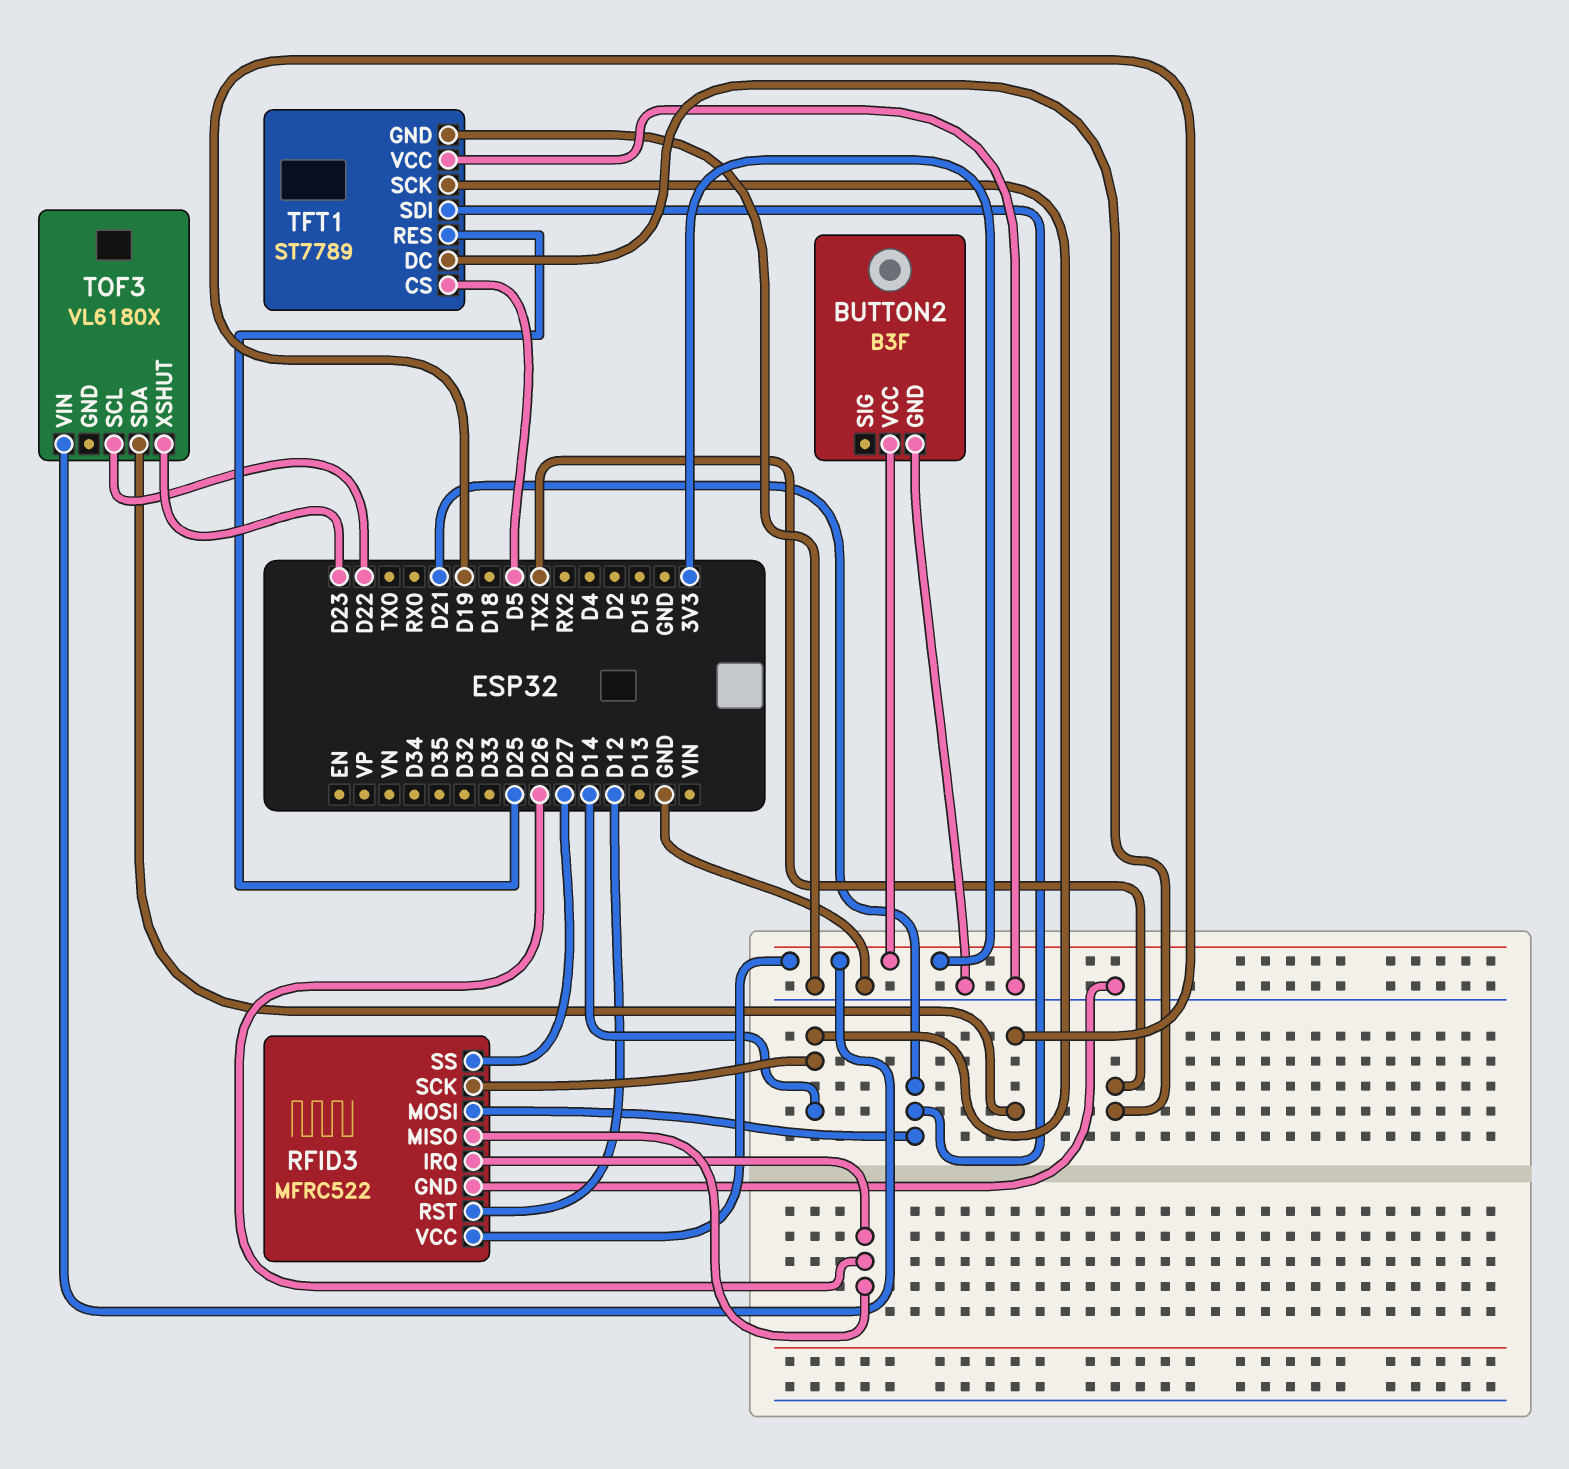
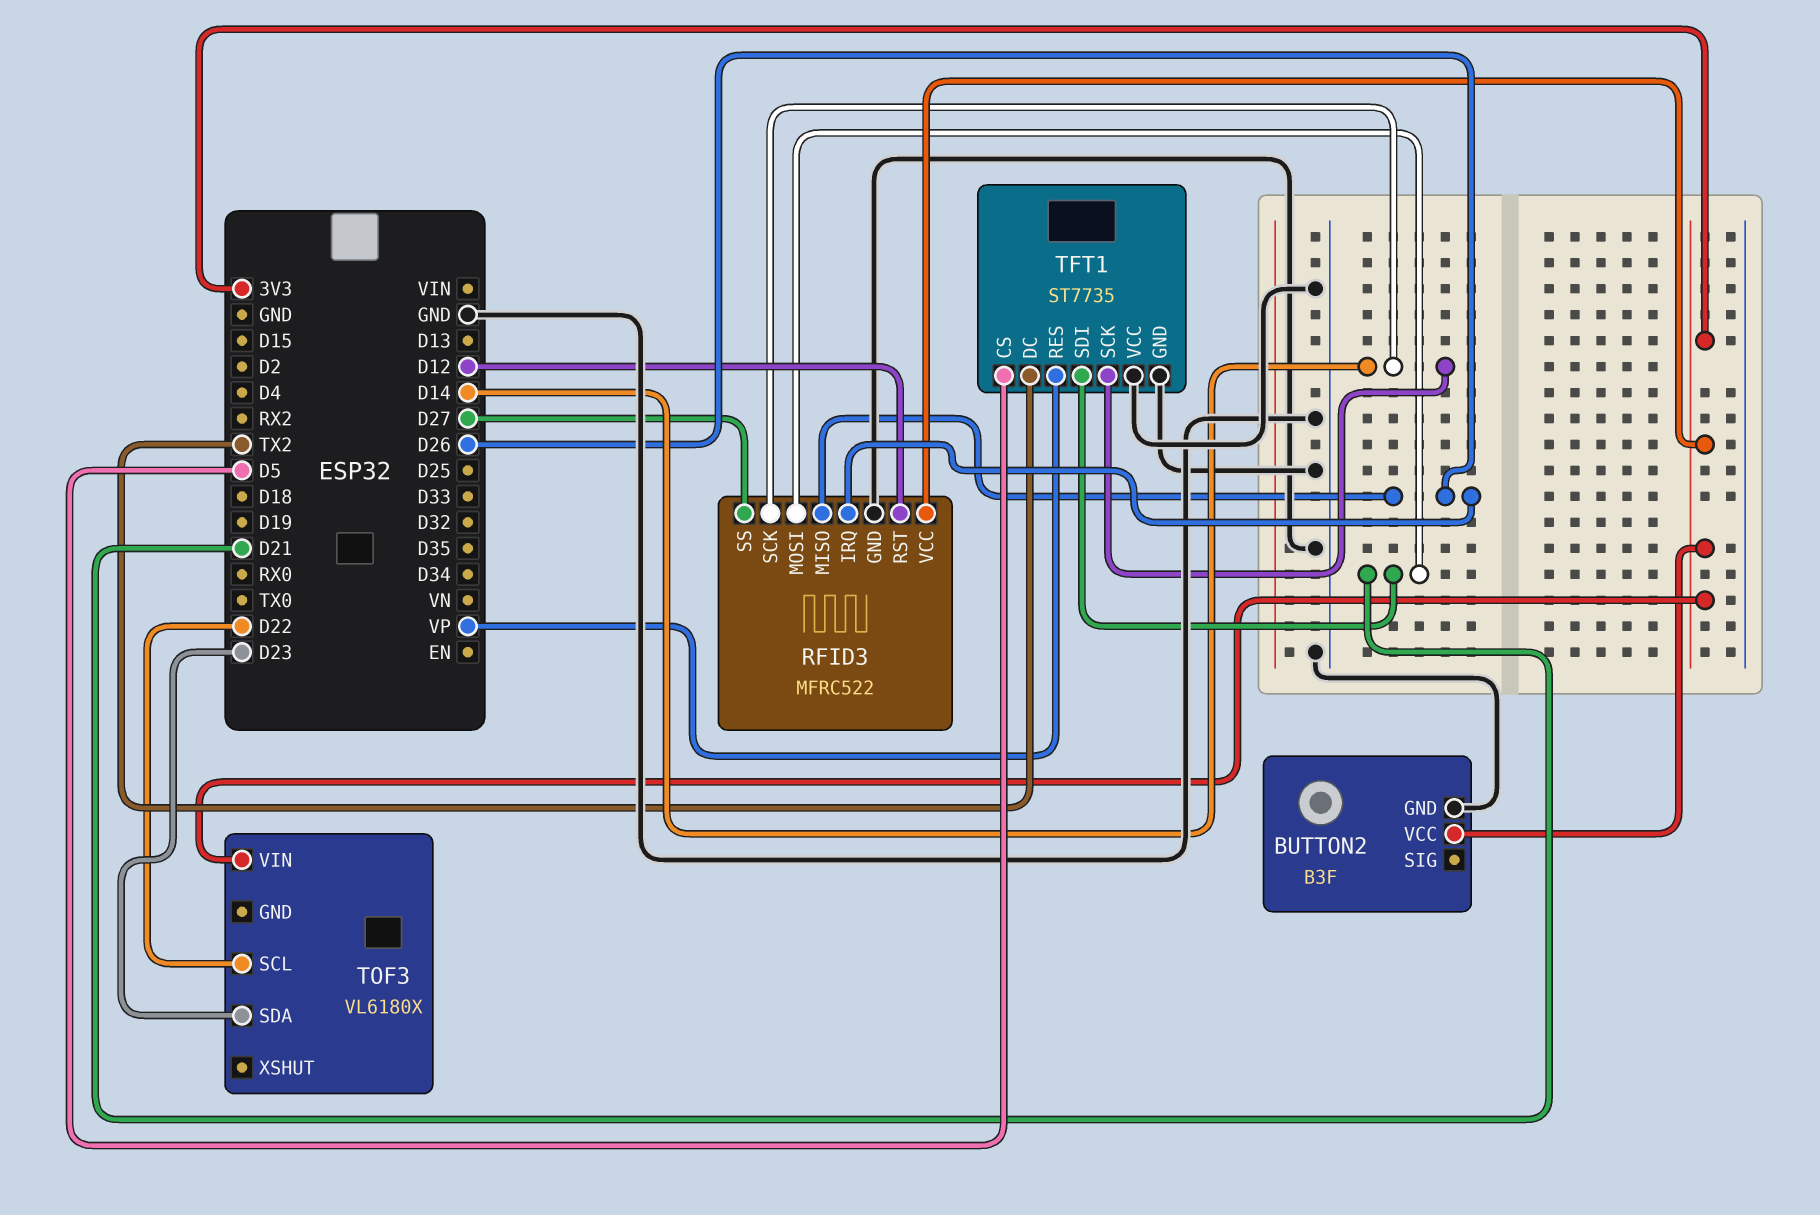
TFT1: ST7789 -> ST7735
TFT1 pin RES: D25 -> VP
TOF3 pin SDA: D19 -> D23
TOF3 pin XSHUT: D23 -> none

